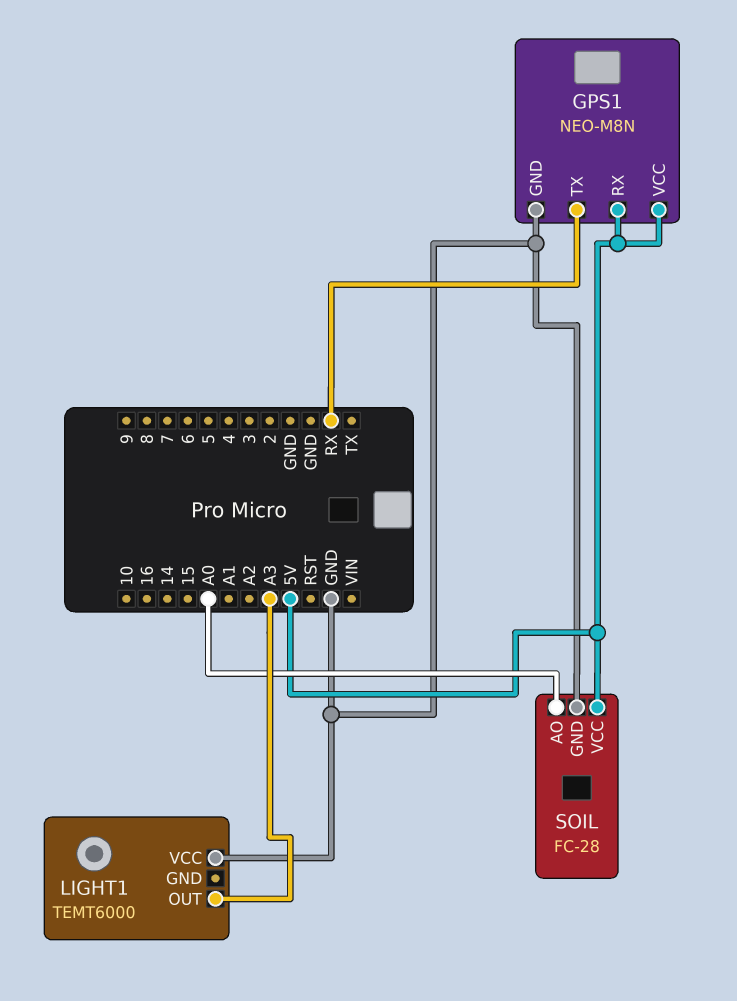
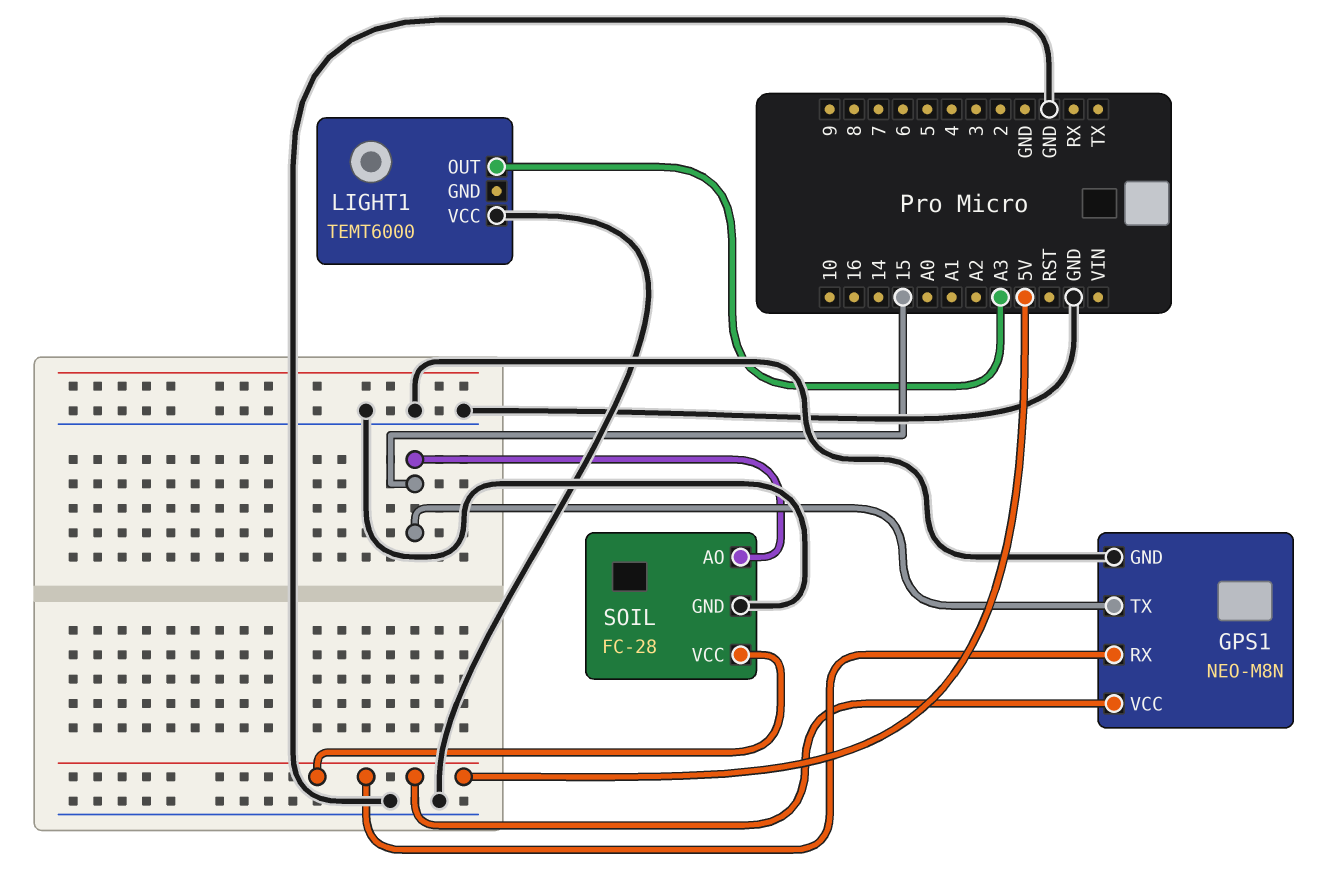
GPS1 pin TX: RX -> 15
SOIL pin AO: A0 -> 15

